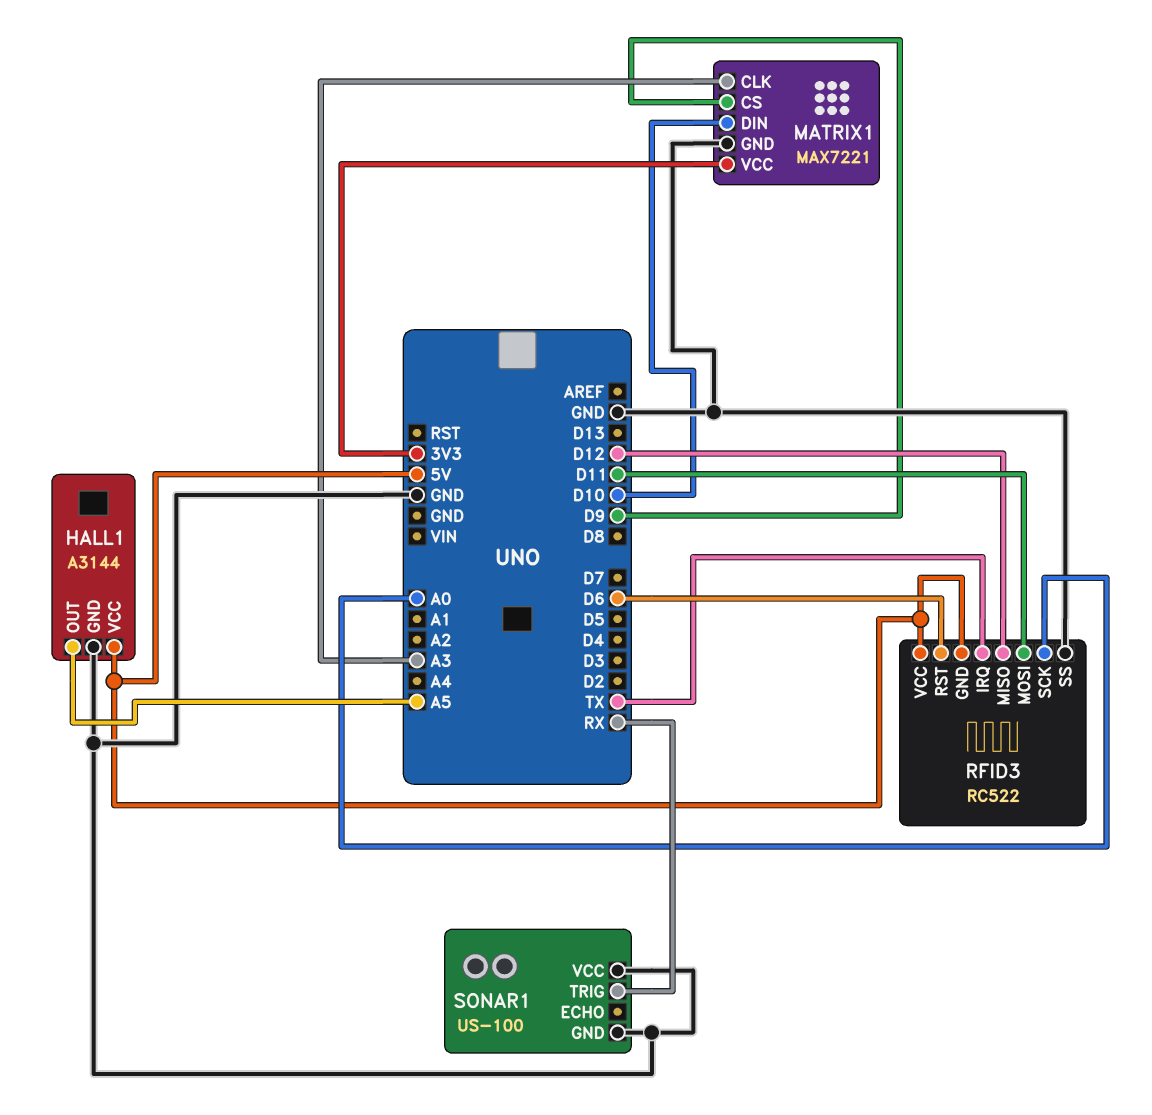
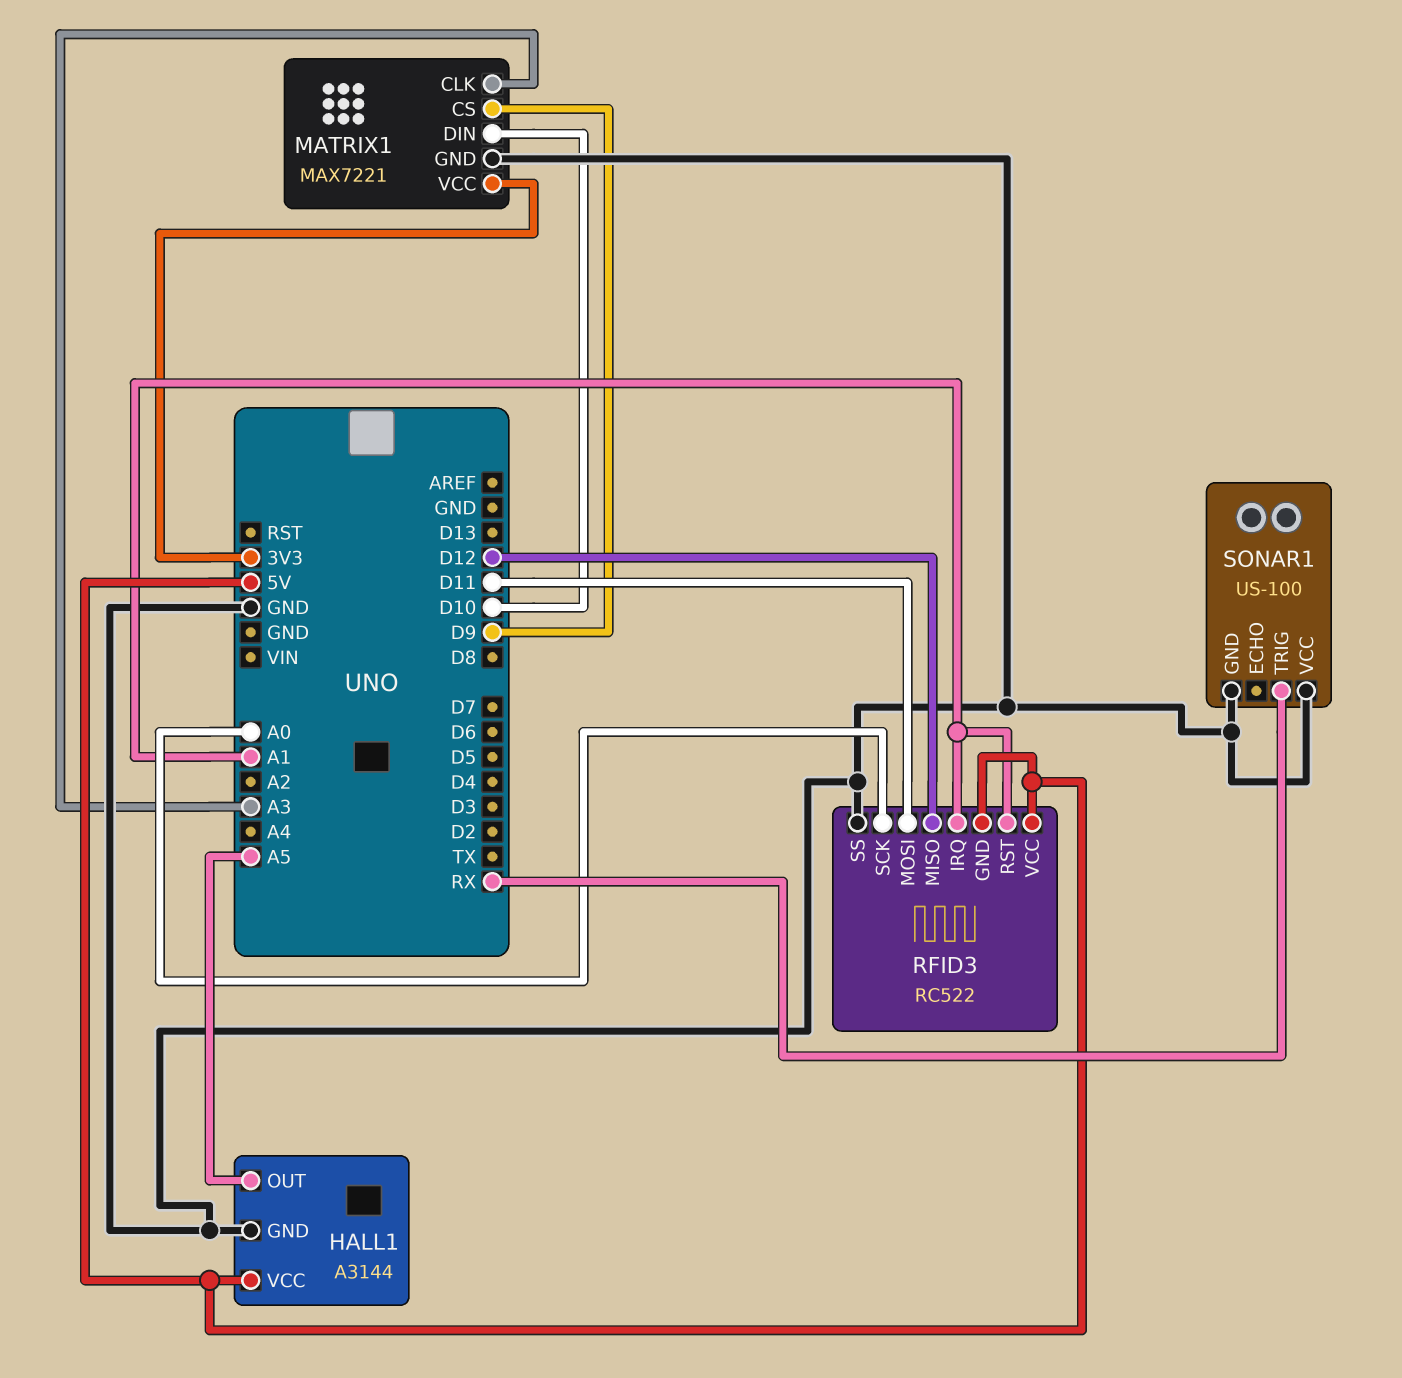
RFID3 pin IRQ: TX -> A1
RFID3 pin RST: D6 -> A1

